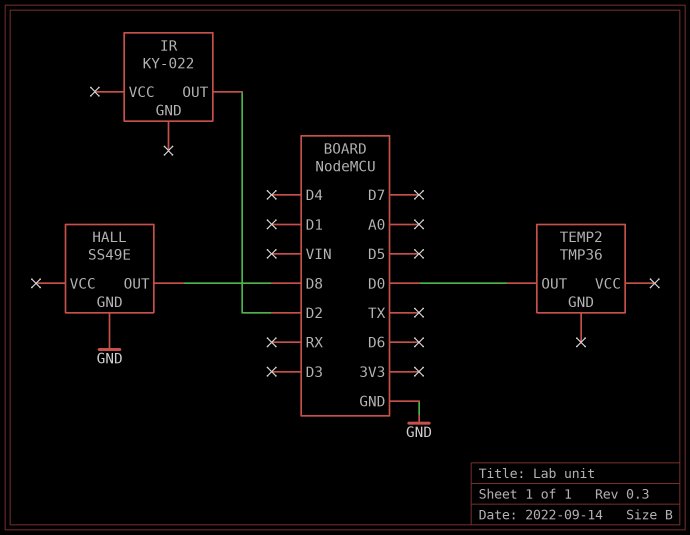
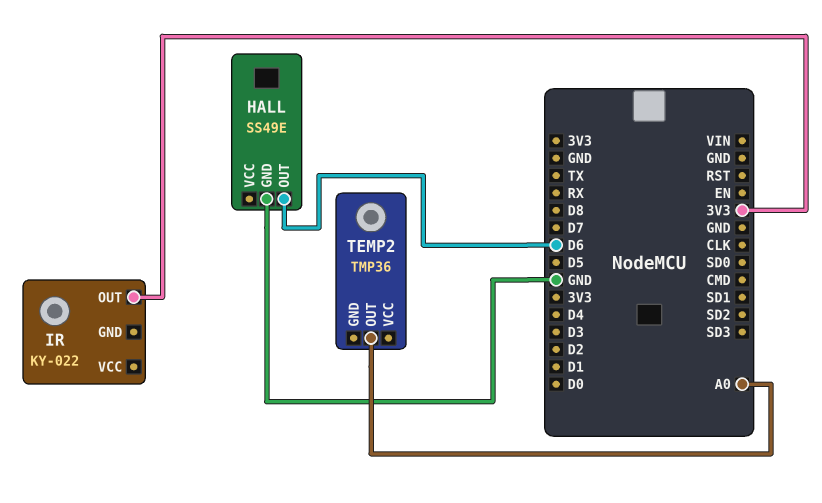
HALL pin OUT: D8 -> D6
IR pin OUT: D2 -> 3V3
TEMP2 pin OUT: D0 -> A0

